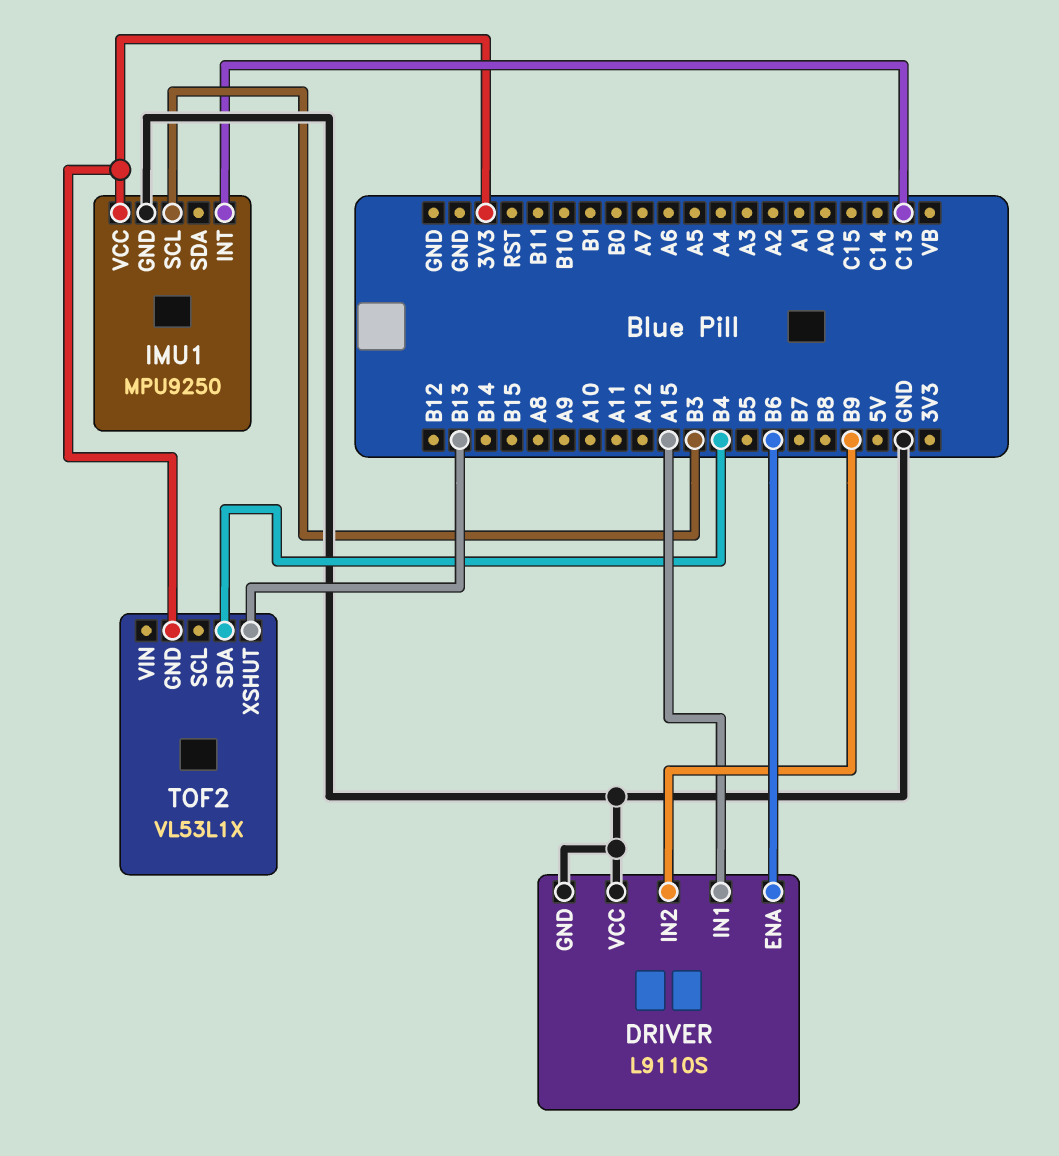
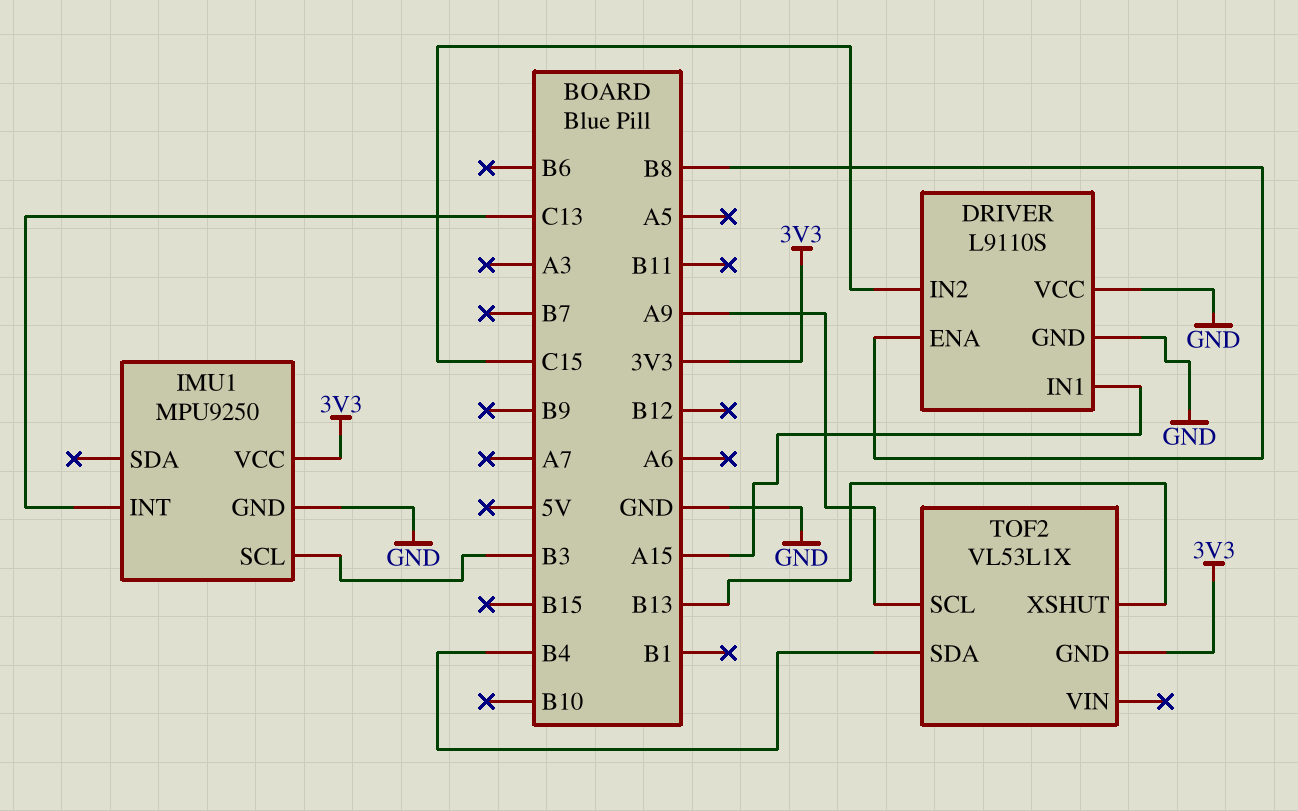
DRIVER pin ENA: B6 -> B8
DRIVER pin IN2: B9 -> C15
TOF2 pin SCL: none -> A9

